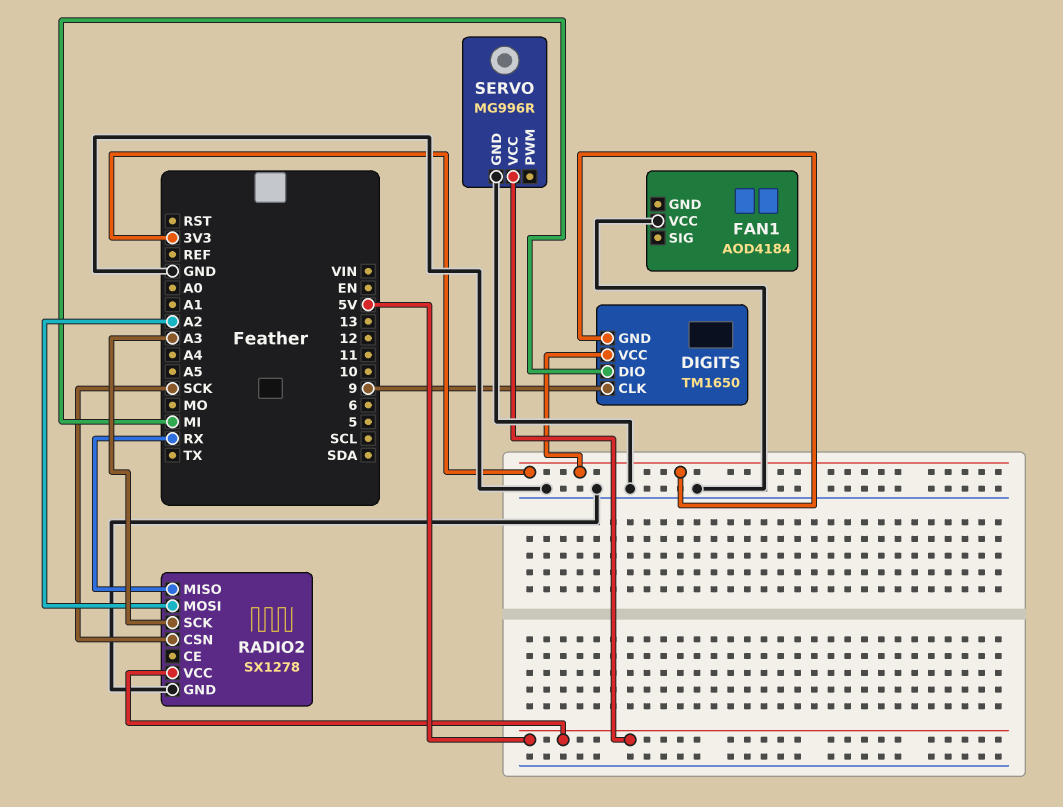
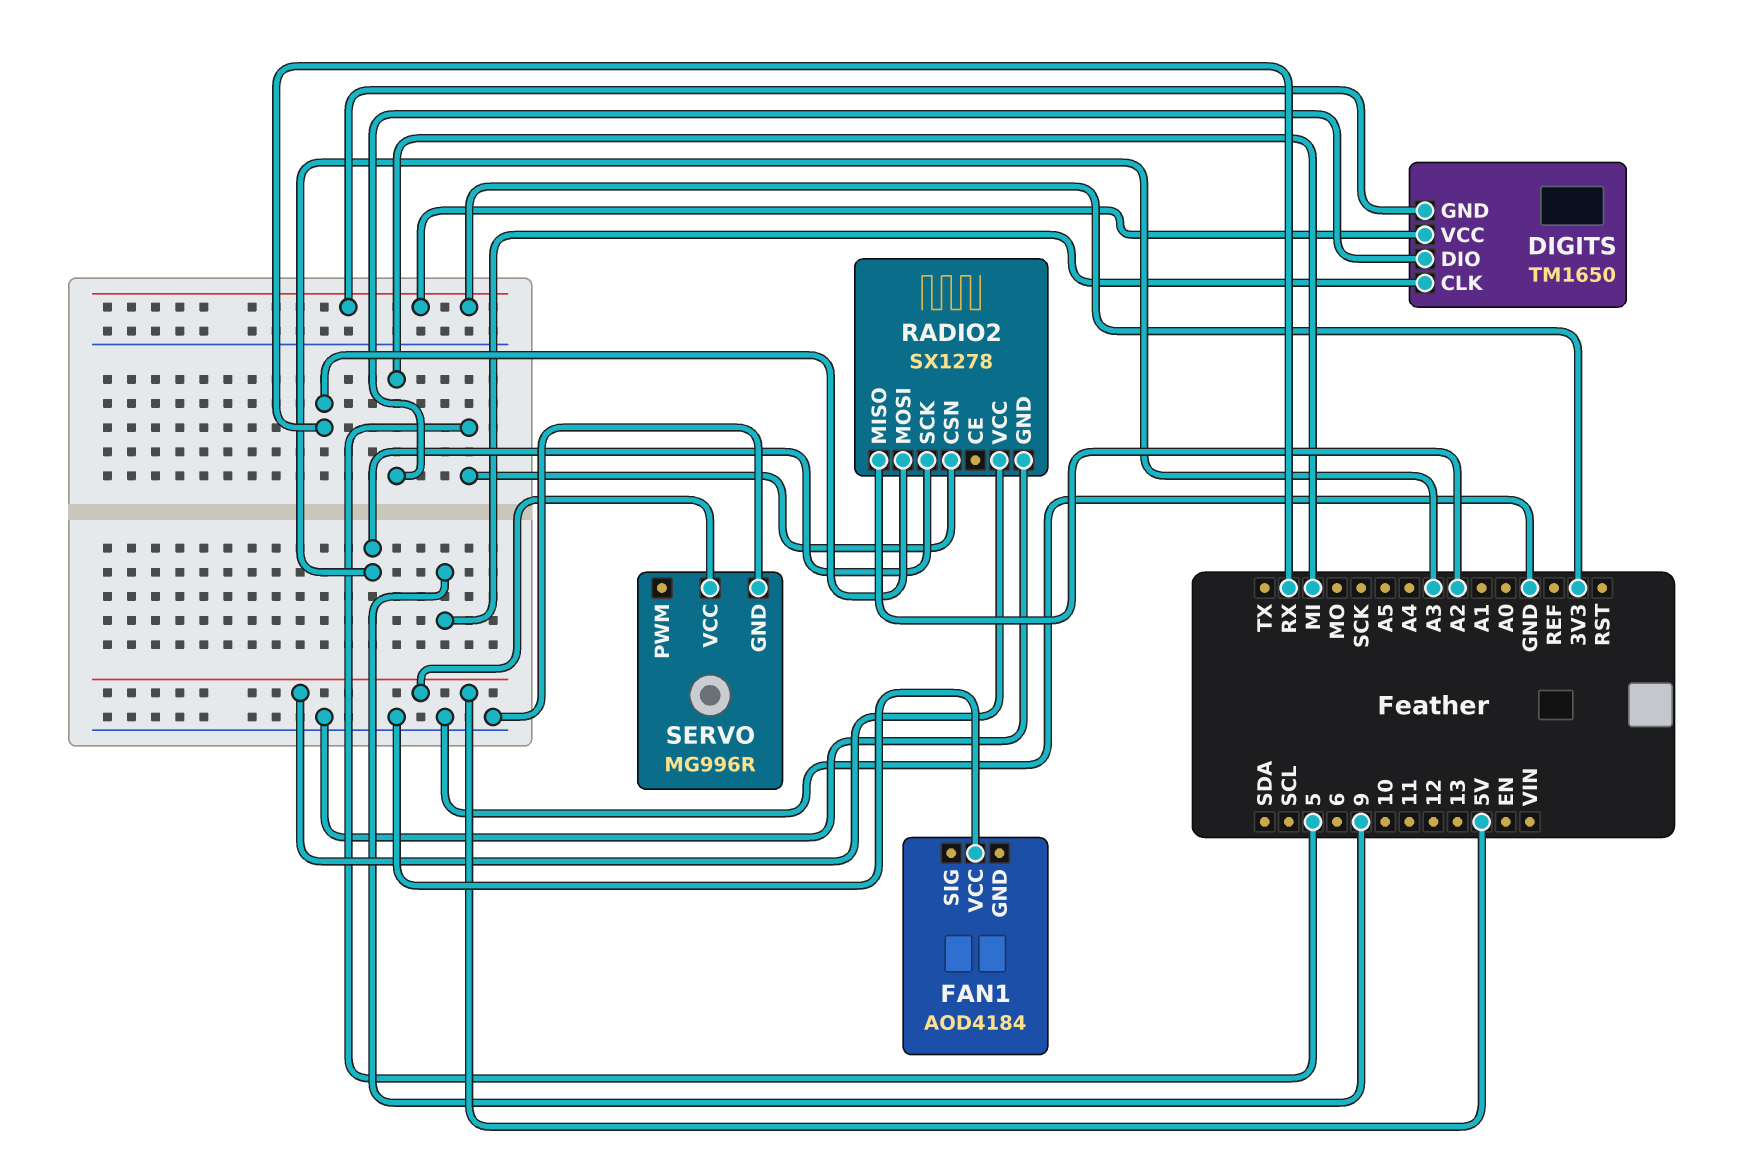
RADIO2 pin CSN: SCK -> 5
RADIO2 pin MISO: RX -> A2
RADIO2 pin MOSI: A2 -> RX

